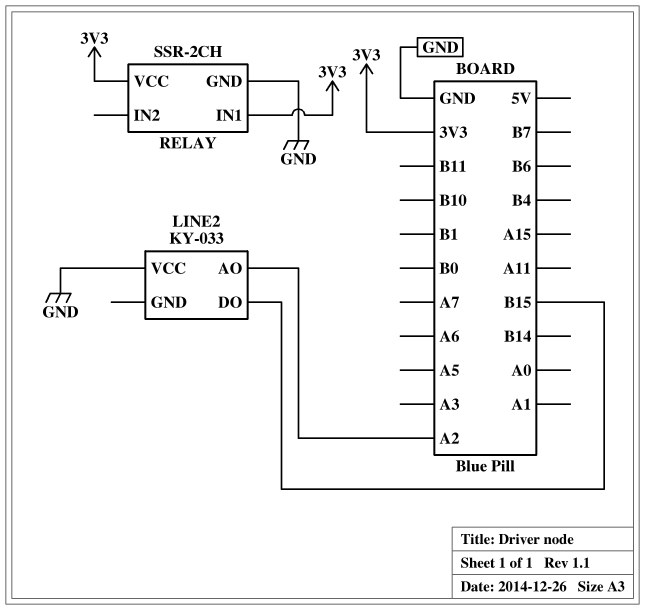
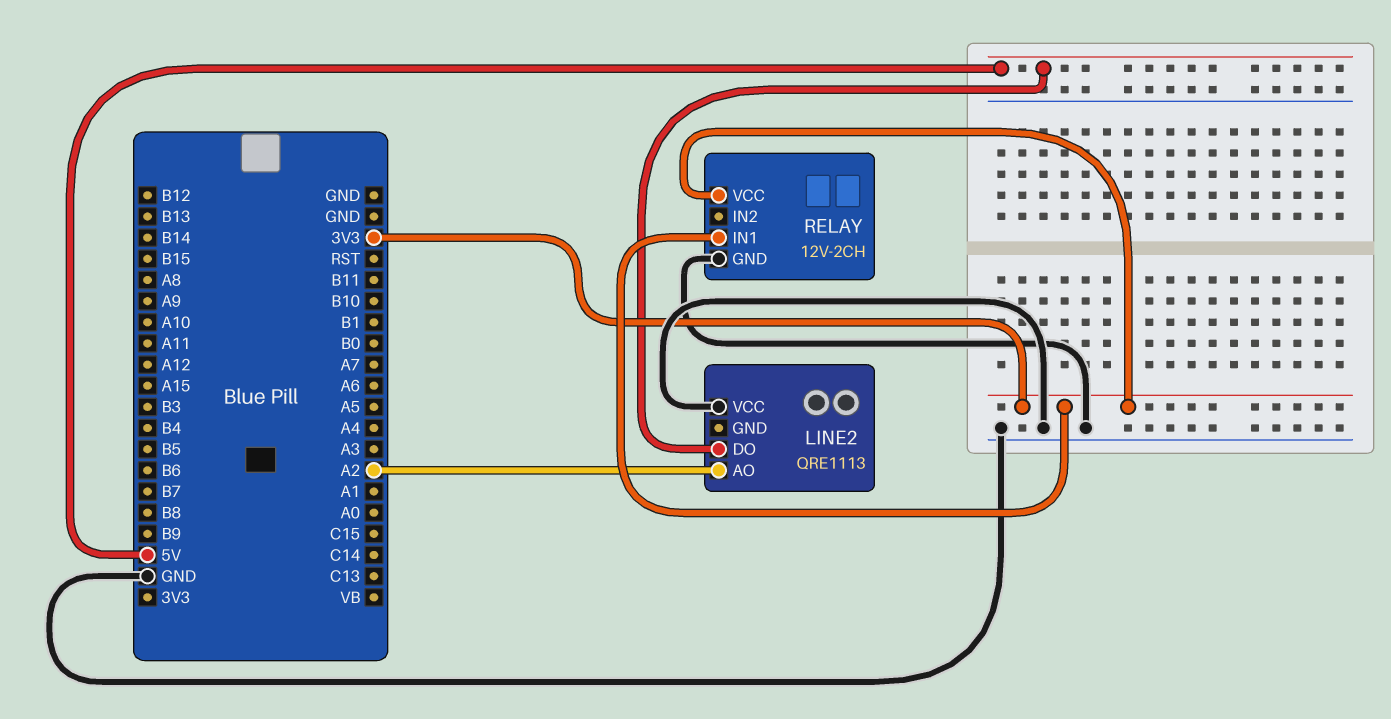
LINE2: KY-033 -> QRE1113
LINE2 pin DO: B15 -> 5V
RELAY: SSR-2CH -> 12V-2CH

